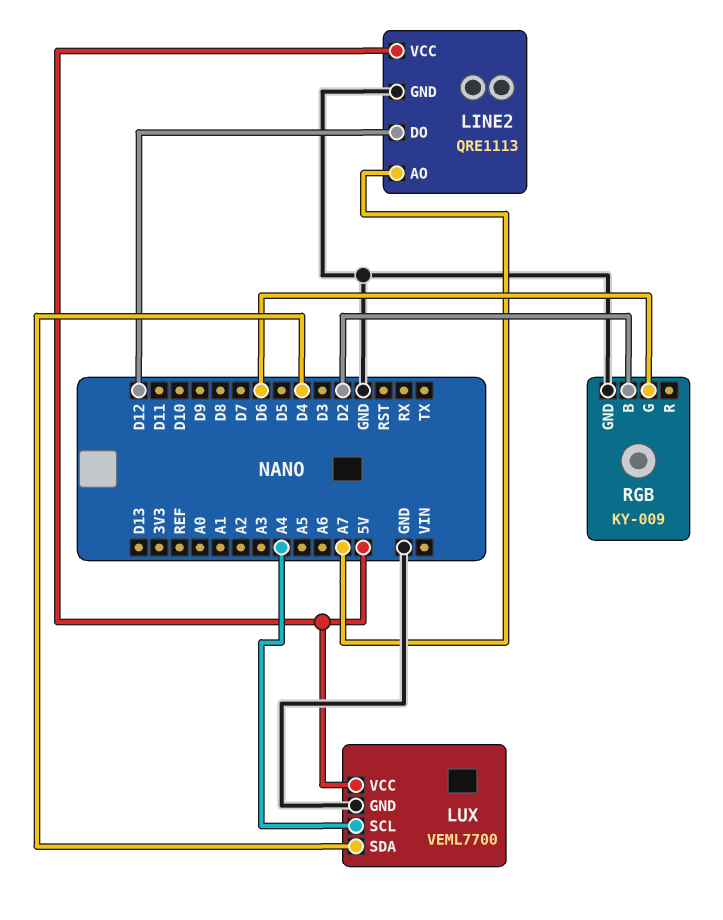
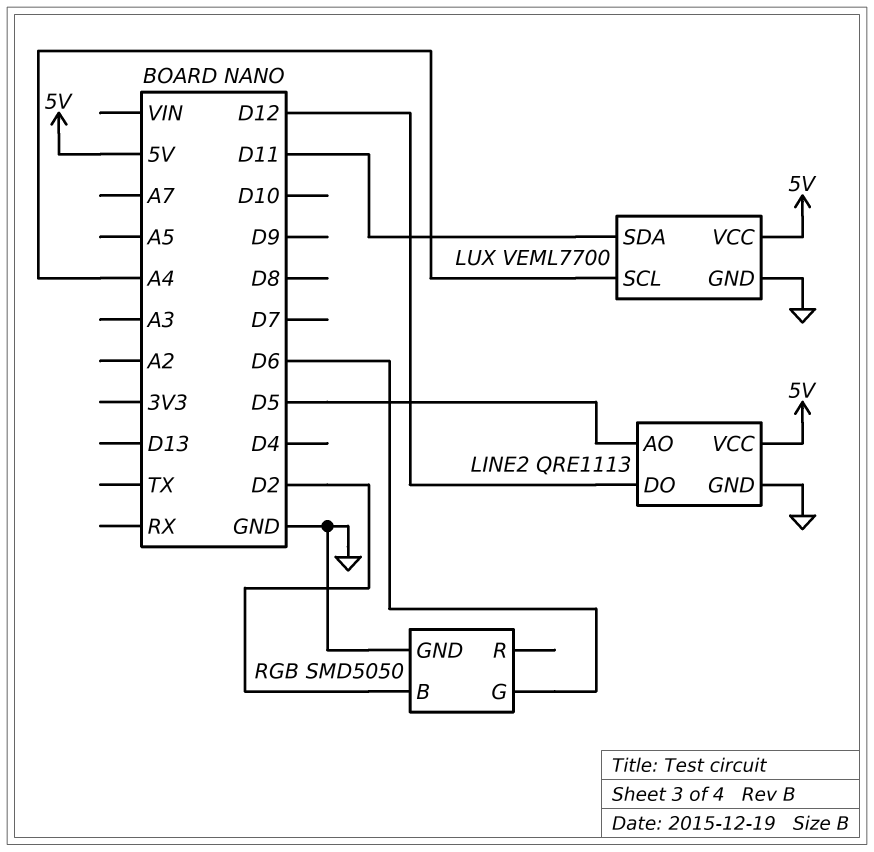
LINE2 pin AO: A7 -> D5
LUX pin SDA: D4 -> D11
RGB: KY-009 -> SMD5050

